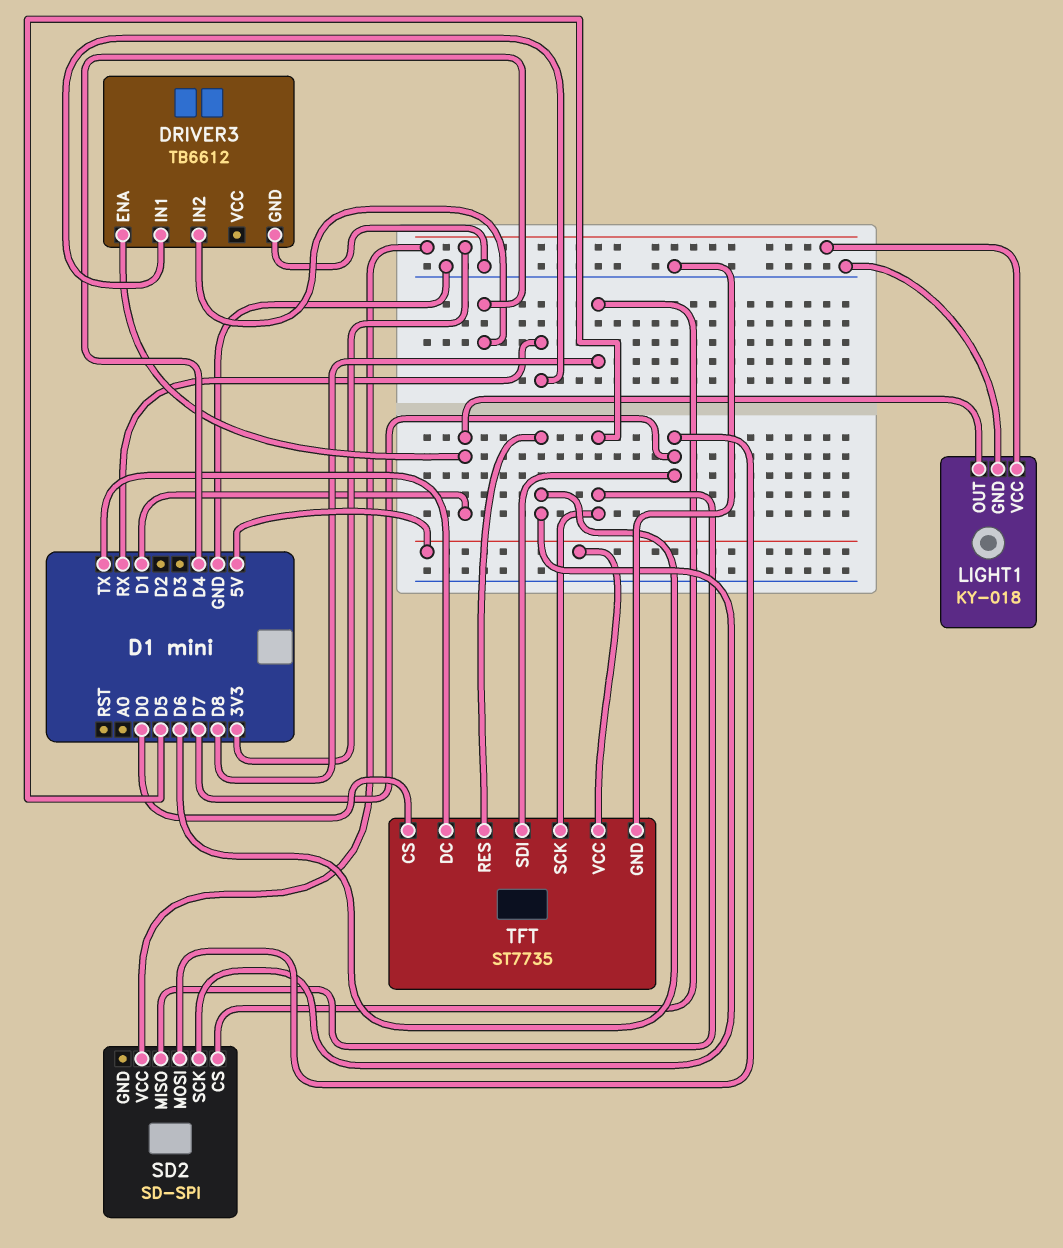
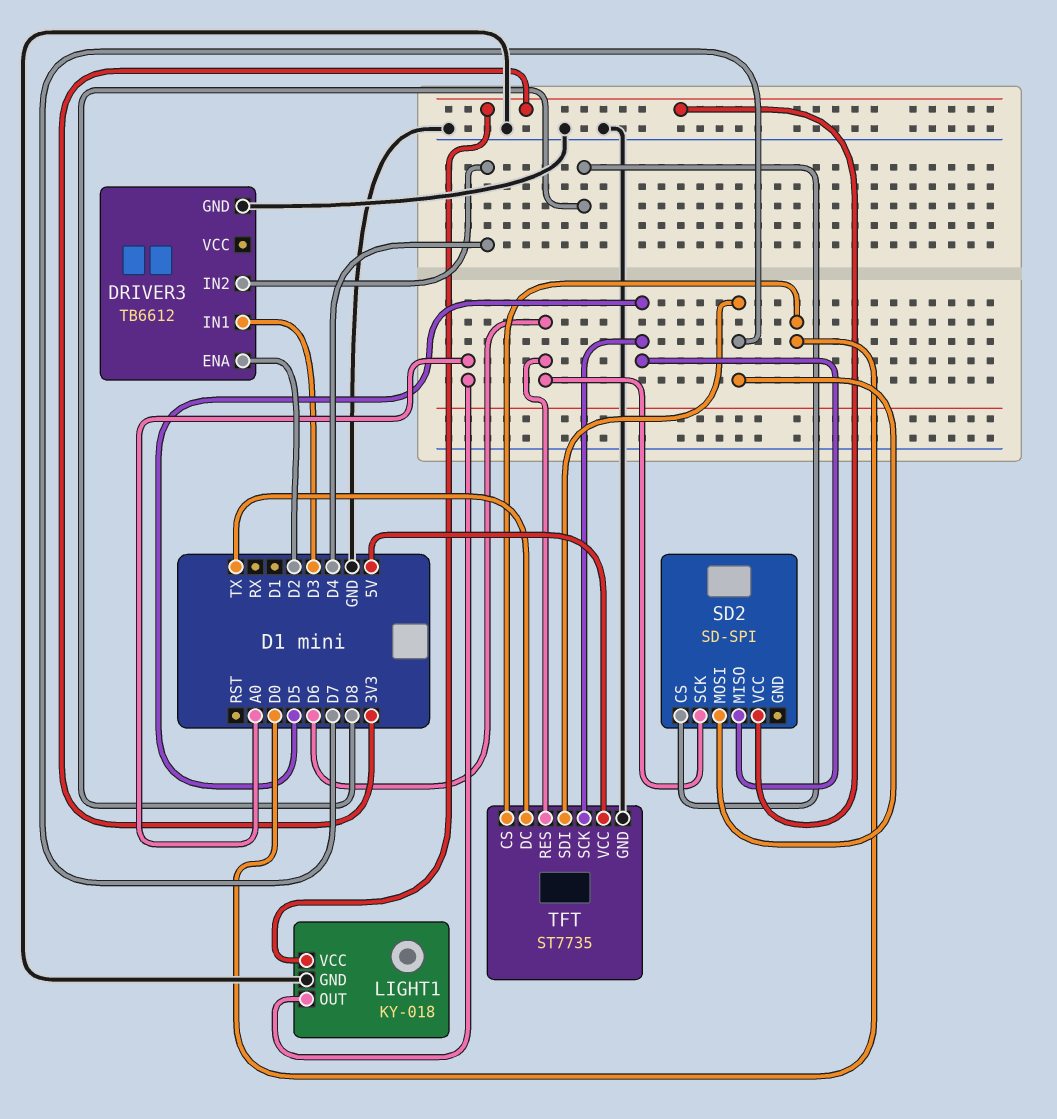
DRIVER3 pin ENA: D1 -> D2
DRIVER3 pin IN1: RX -> D3
LIGHT1 pin OUT: D1 -> A0

